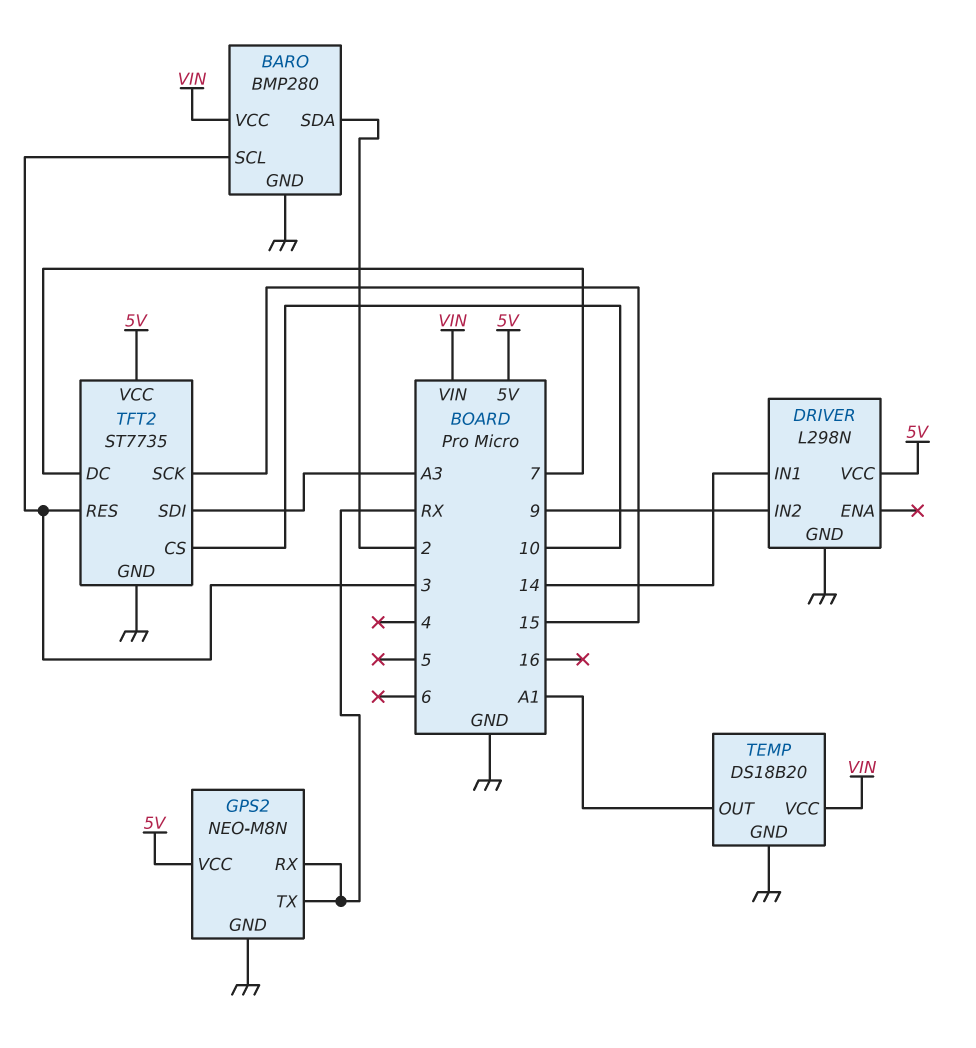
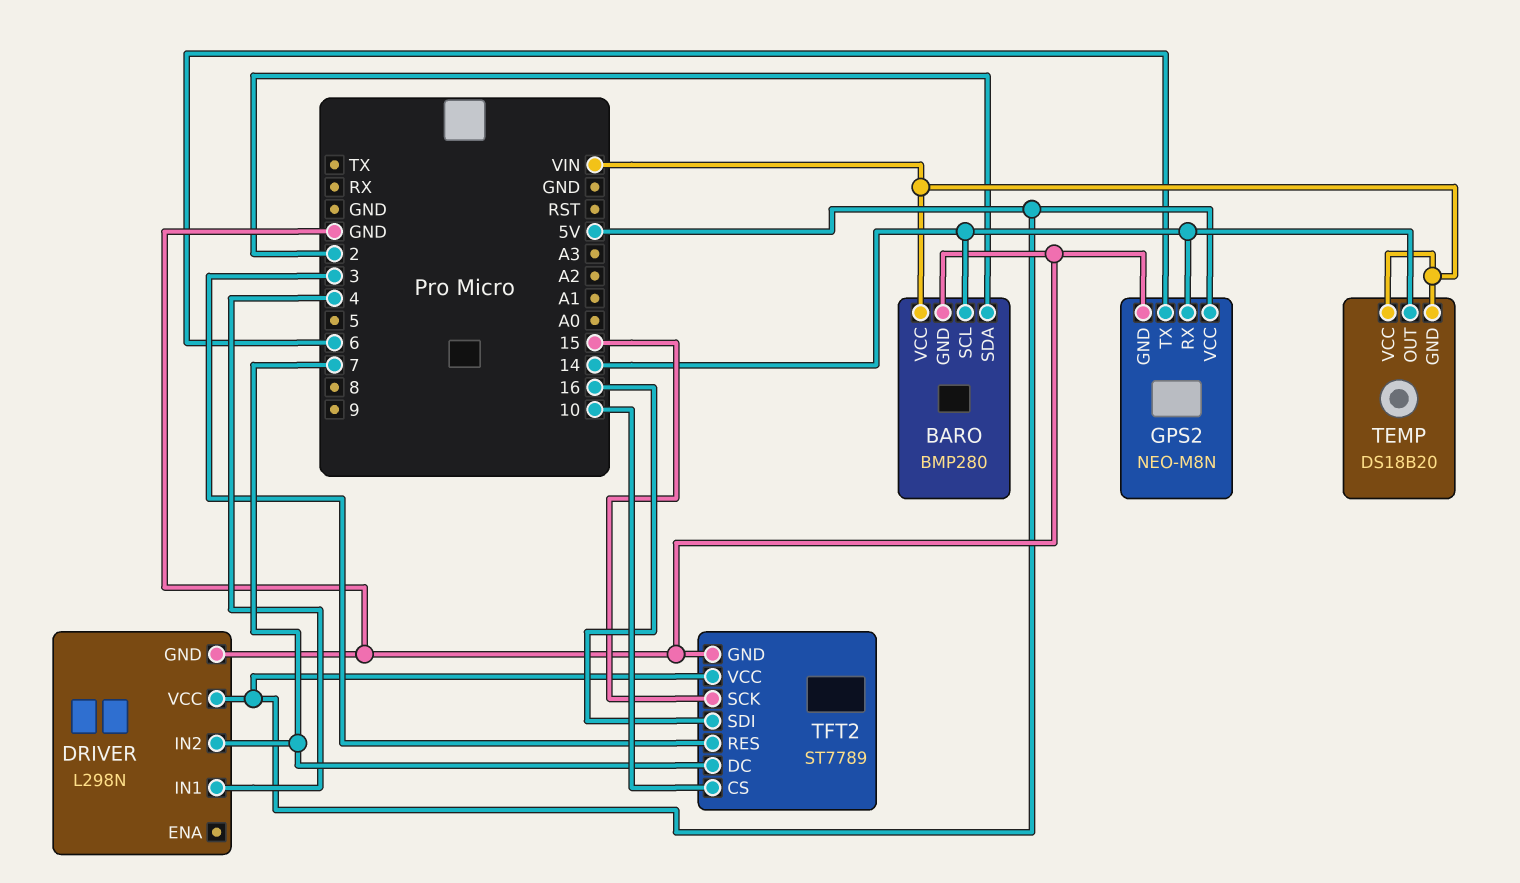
BARO pin SCL: 3 -> 14
DRIVER pin IN1: 14 -> 4
DRIVER pin IN2: 9 -> 7
GPS2 pin RX: RX -> 14
GPS2 pin TX: RX -> 6
TEMP pin GND: GND -> VIN
TEMP pin OUT: A1 -> 14
TFT2: ST7735 -> ST7789
TFT2 pin SDI: A3 -> 16

